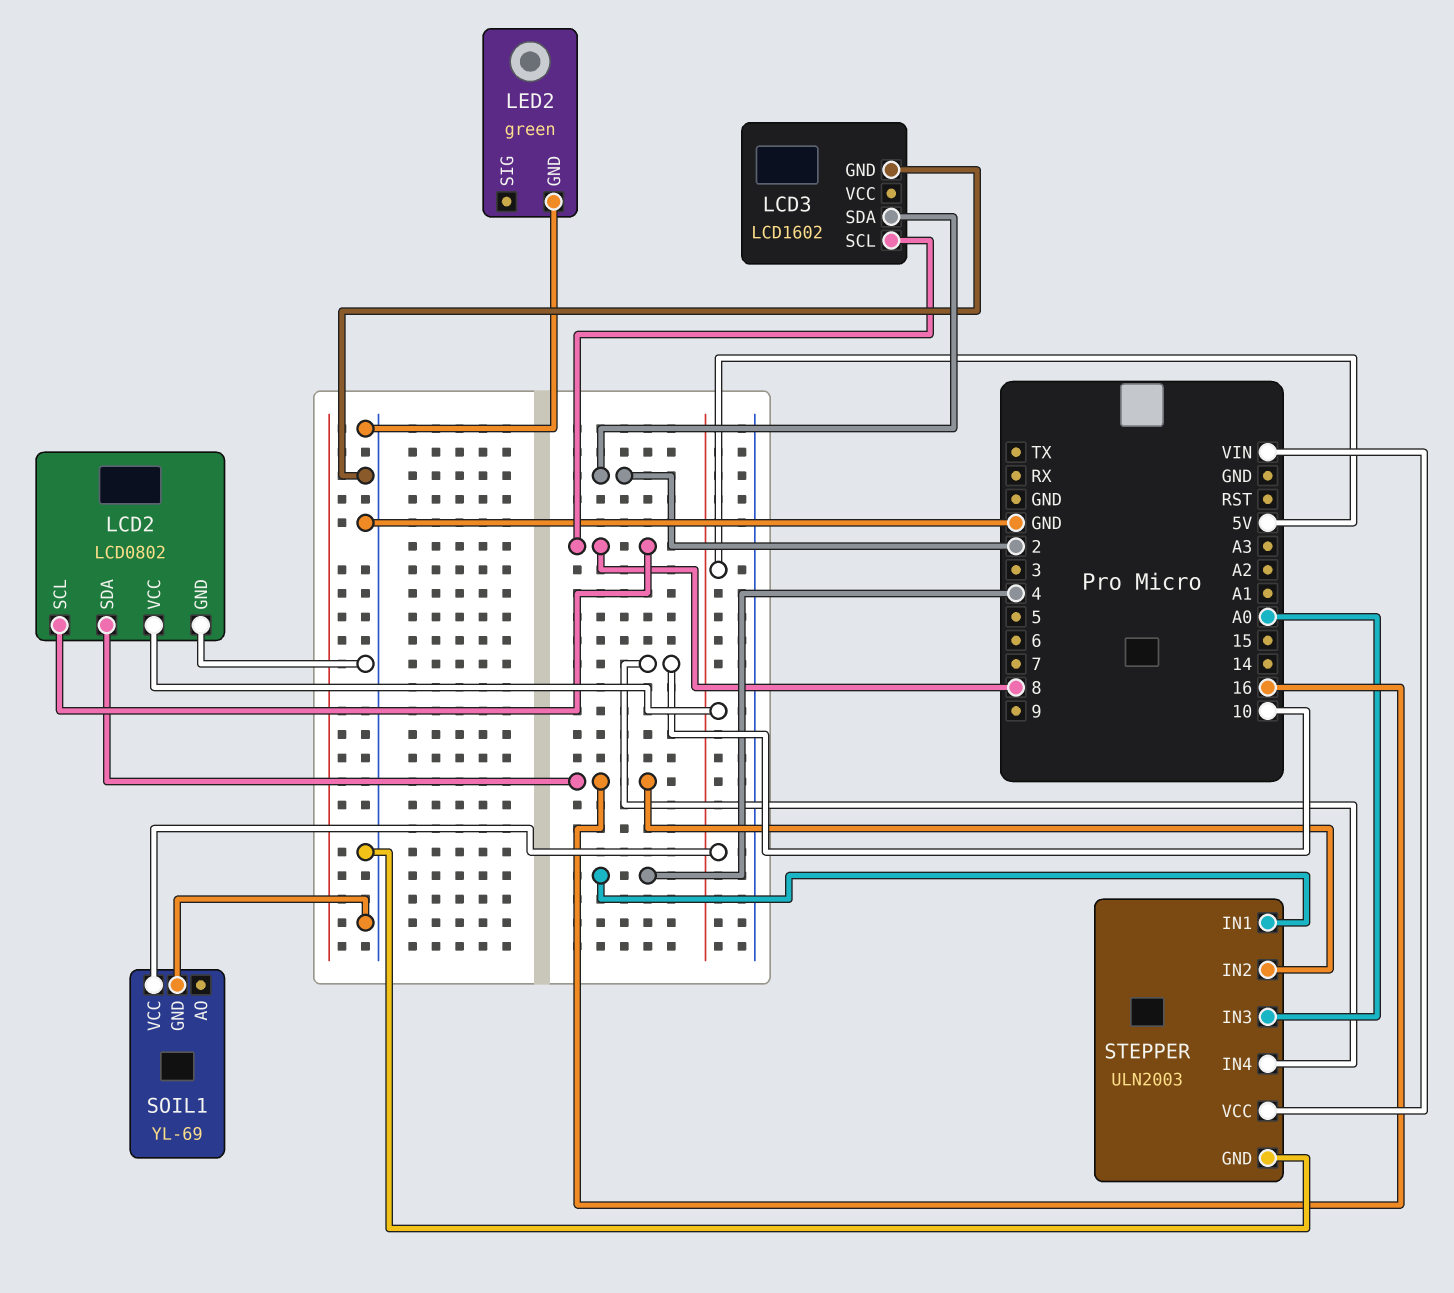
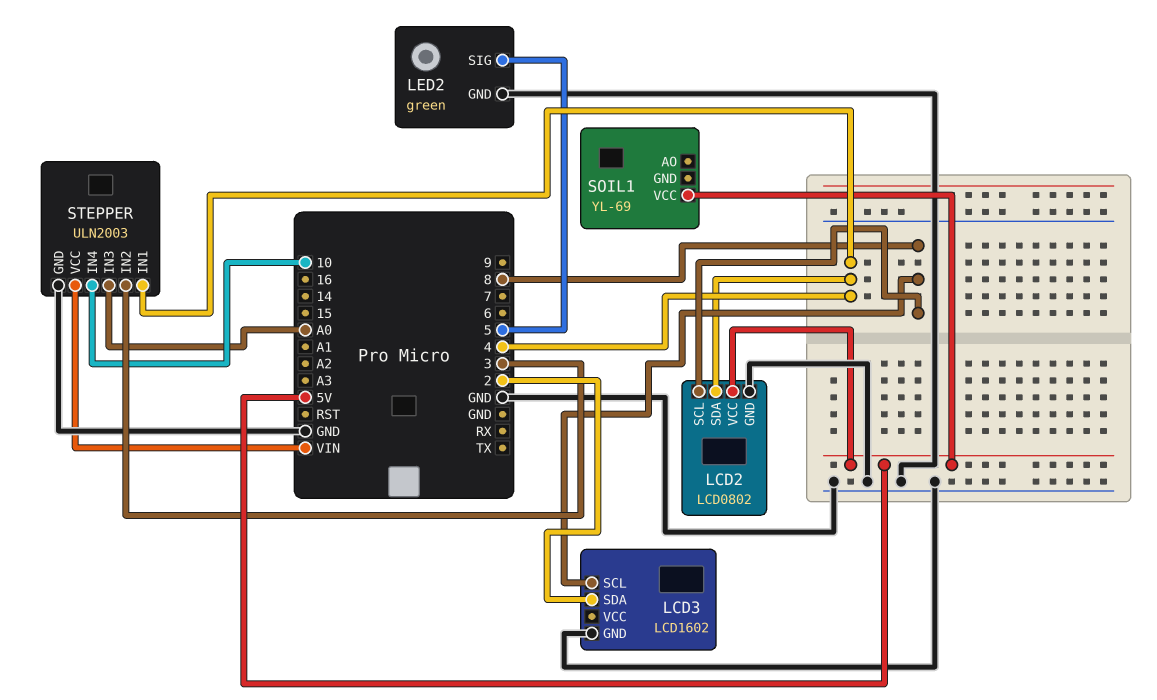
LCD2 pin SDA: 16 -> 4
LED2 pin SIG: none -> 5
SOIL1 pin GND: GND -> none
STEPPER pin IN2: 16 -> 3

